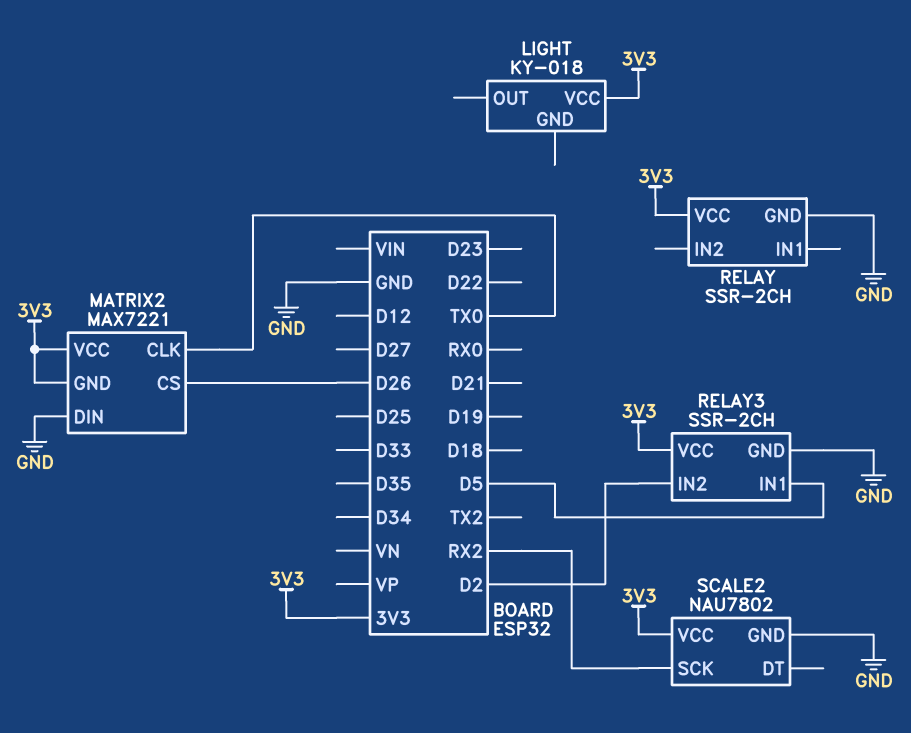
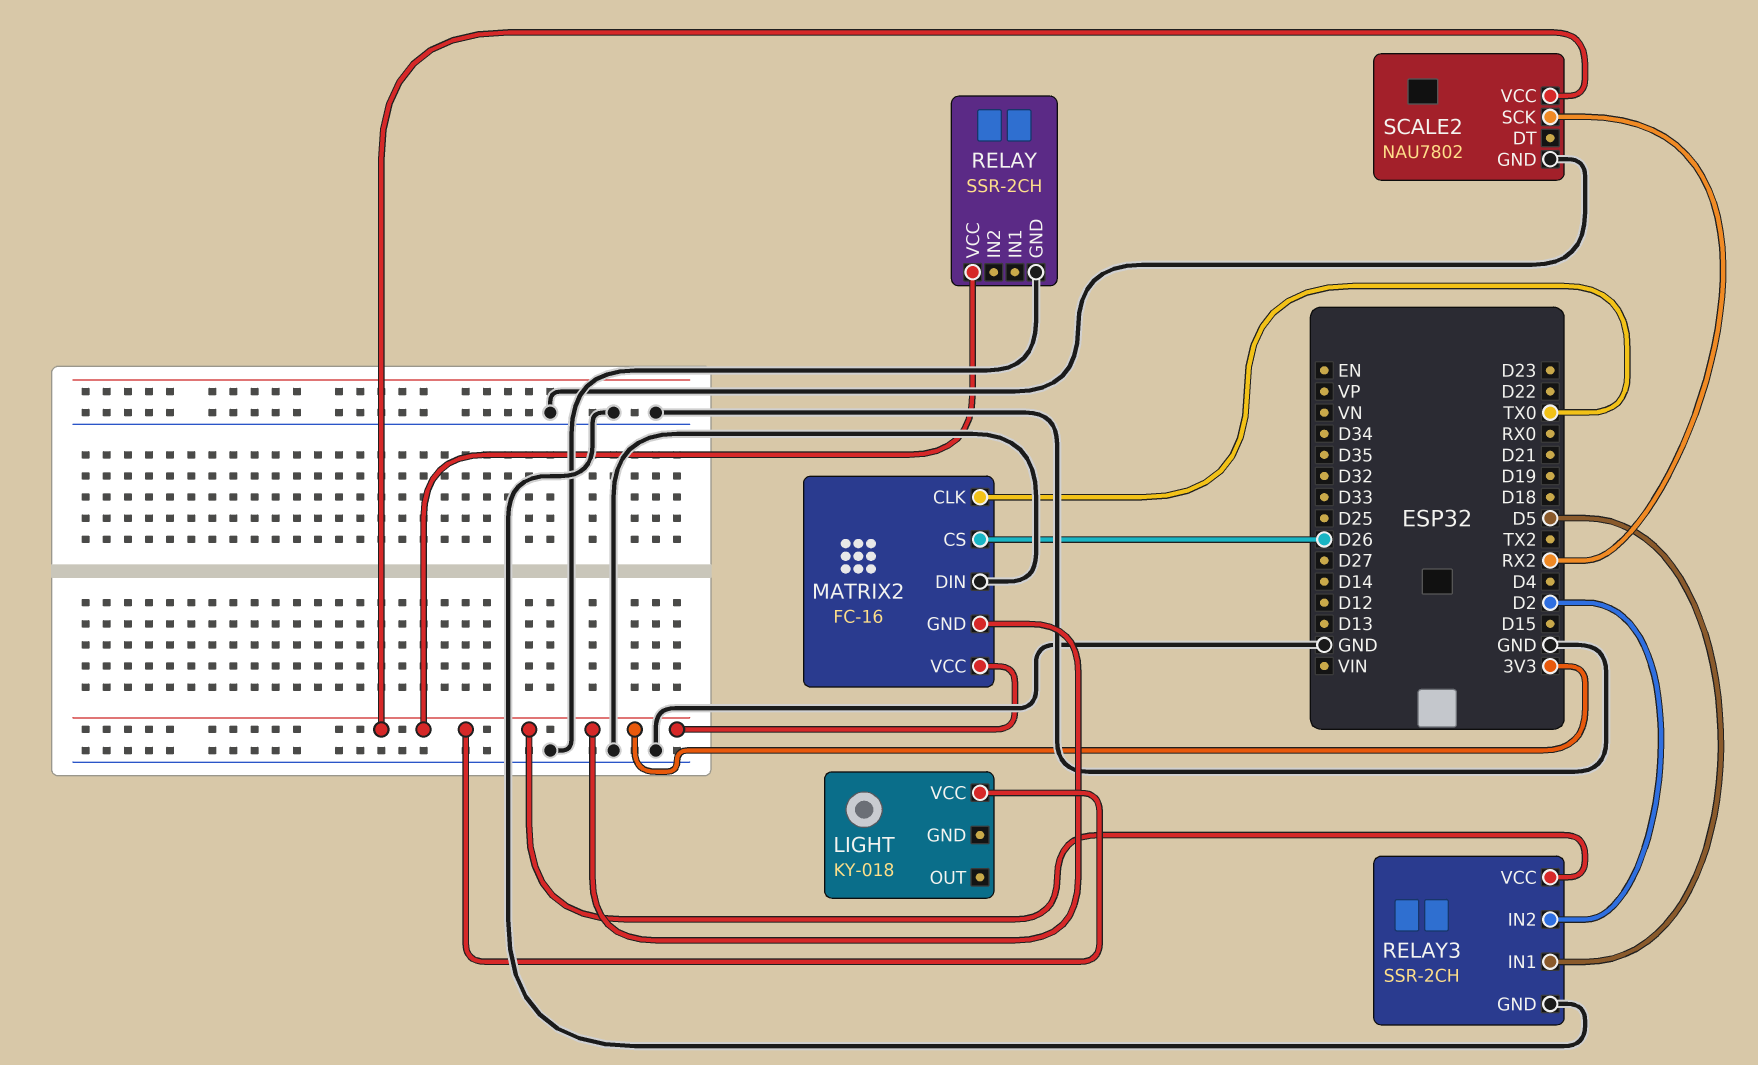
MATRIX2: MAX7221 -> FC-16

